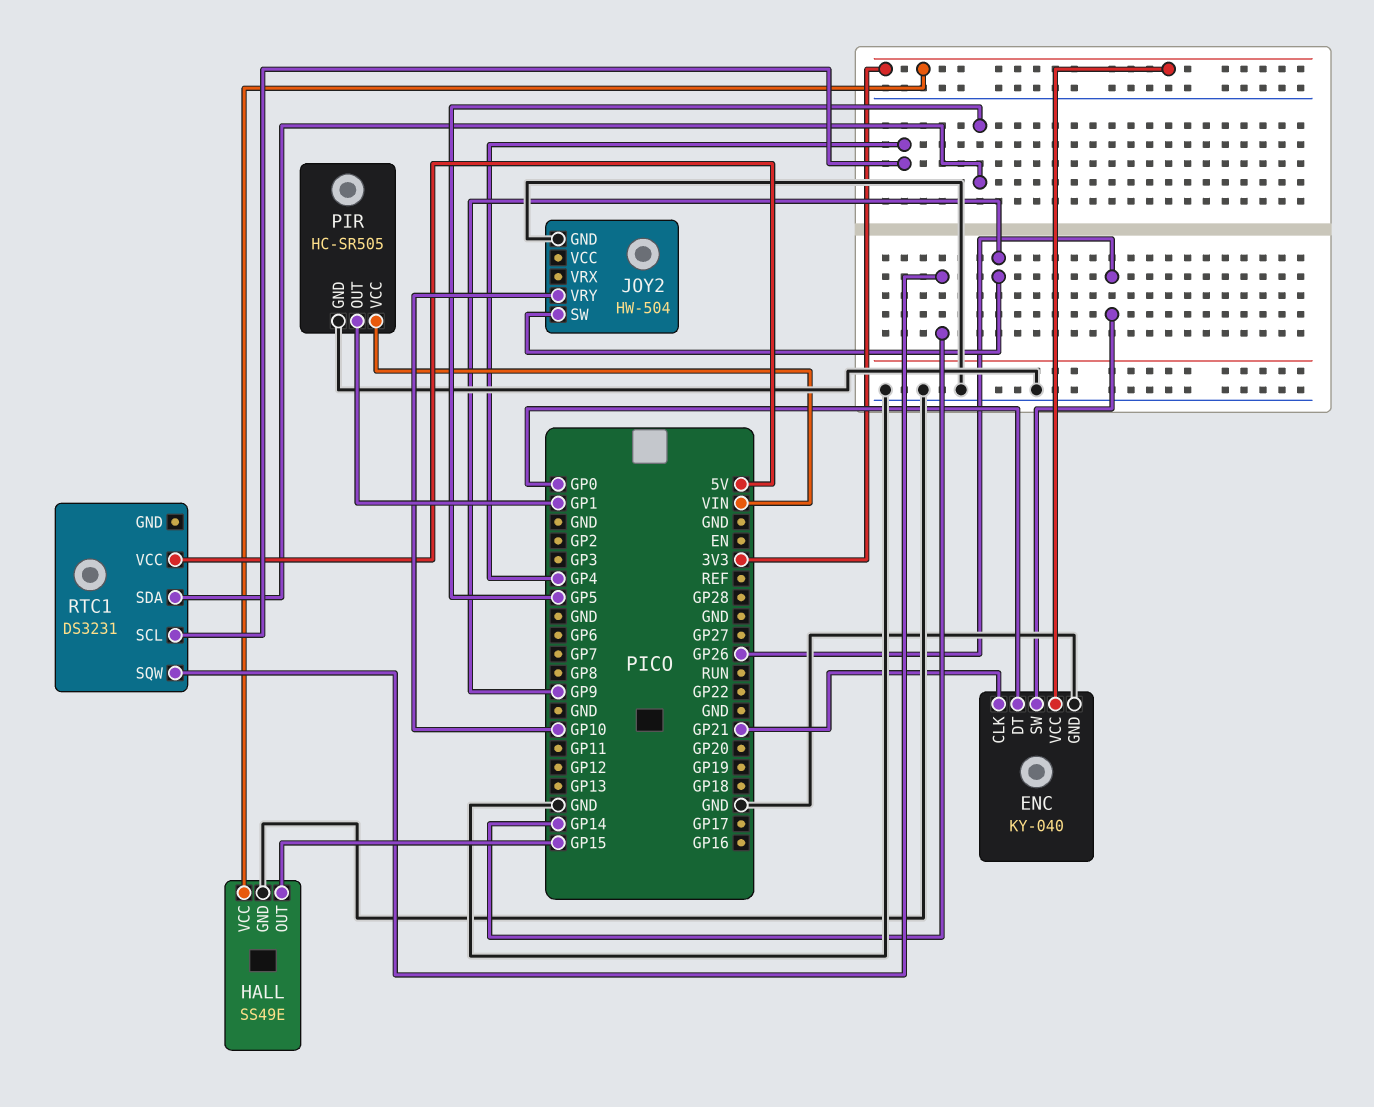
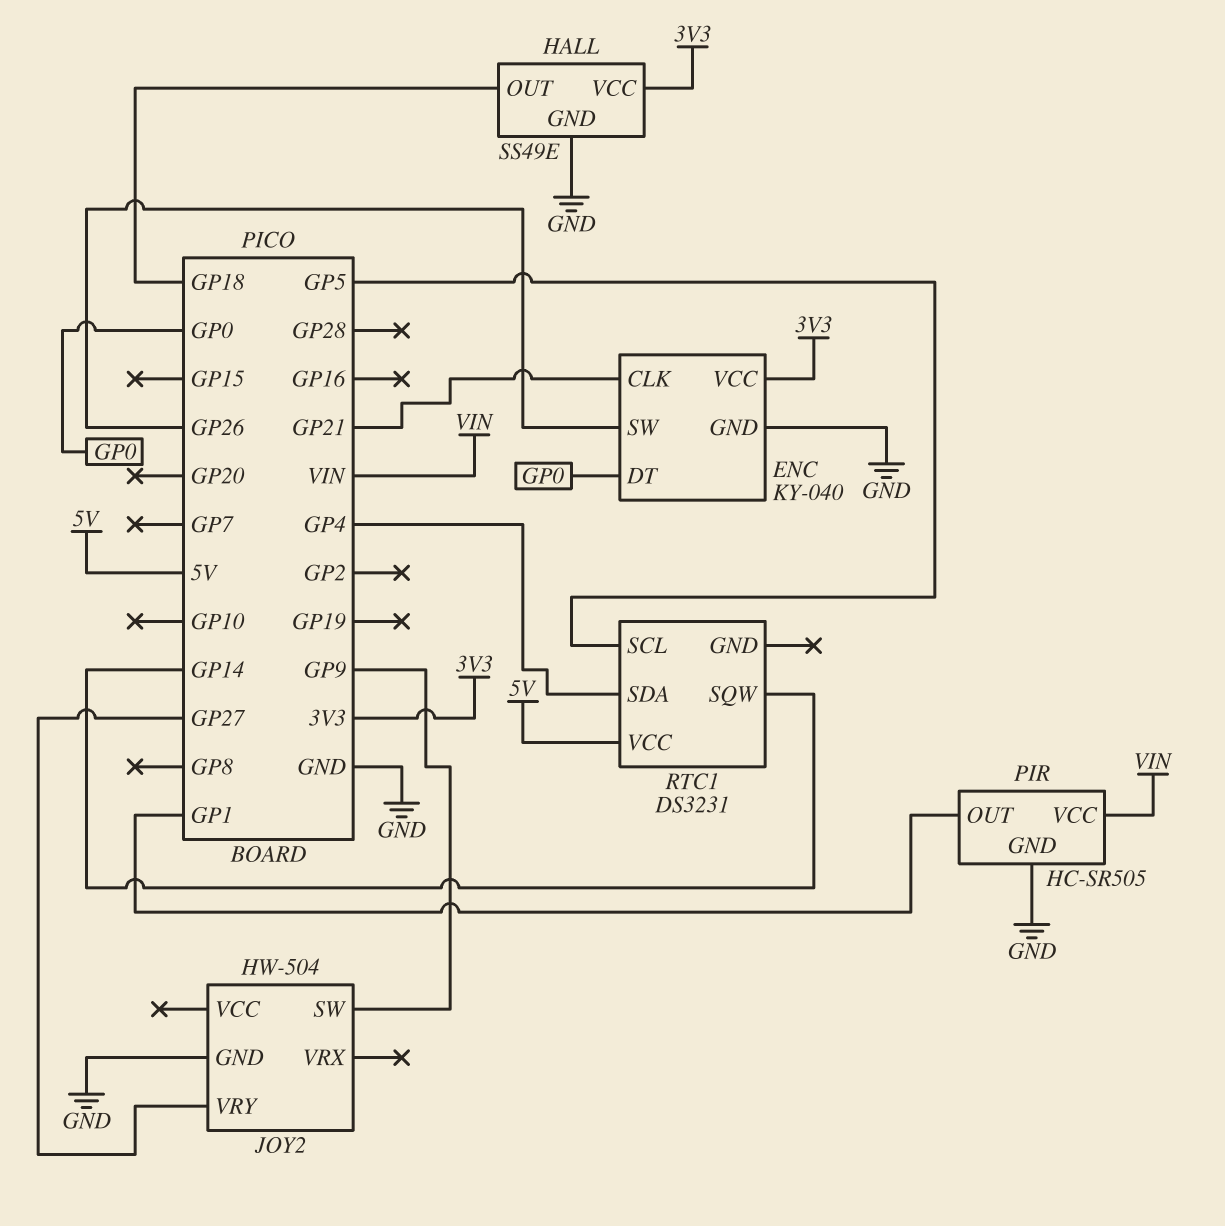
HALL pin OUT: GP15 -> GP18
JOY2 pin VRY: GP10 -> GP27
RTC1 pin SCL: GP4 -> GP5
RTC1 pin SDA: GP5 -> GP4

